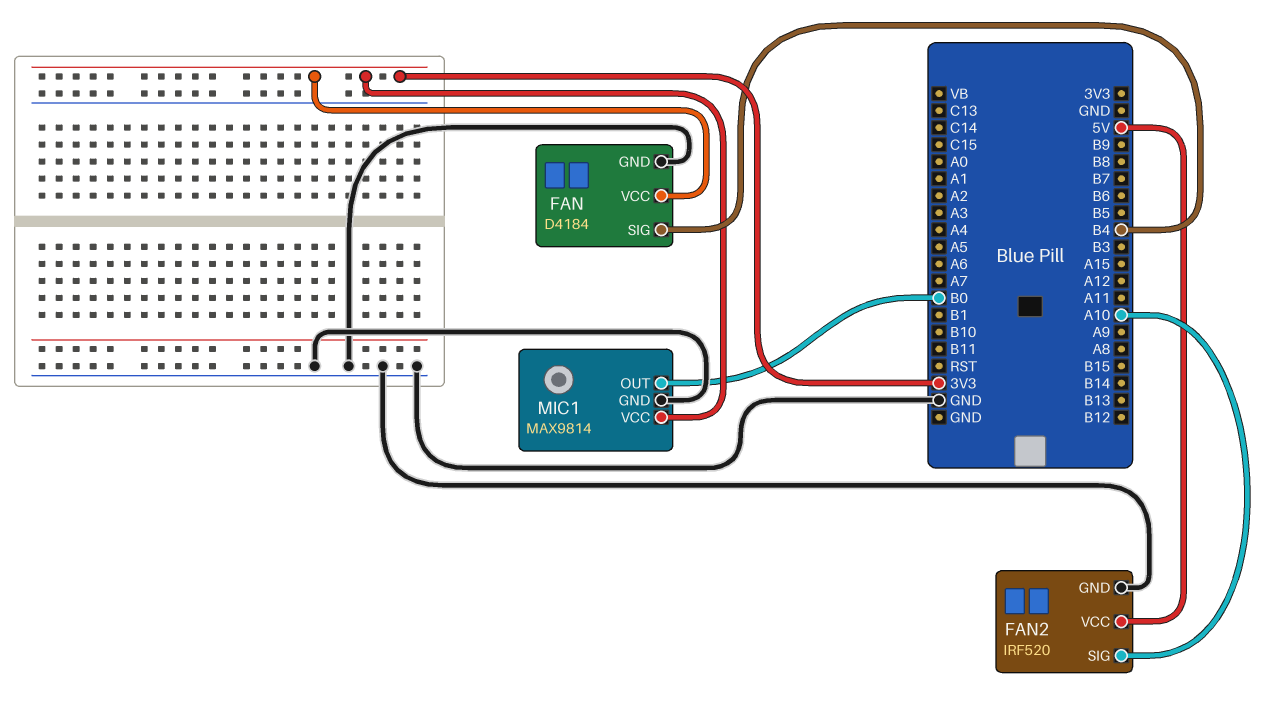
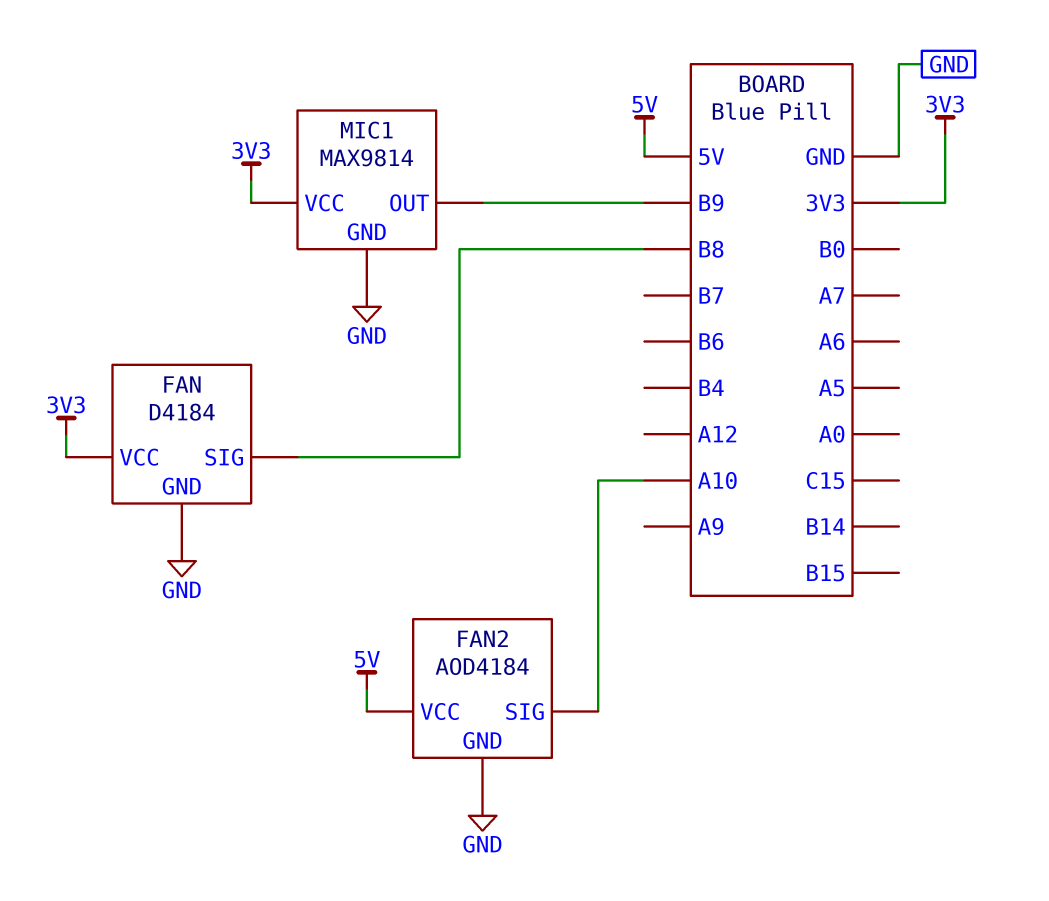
FAN pin SIG: B4 -> B8
FAN2: IRF520 -> AOD4184
MIC1 pin OUT: B0 -> B9

